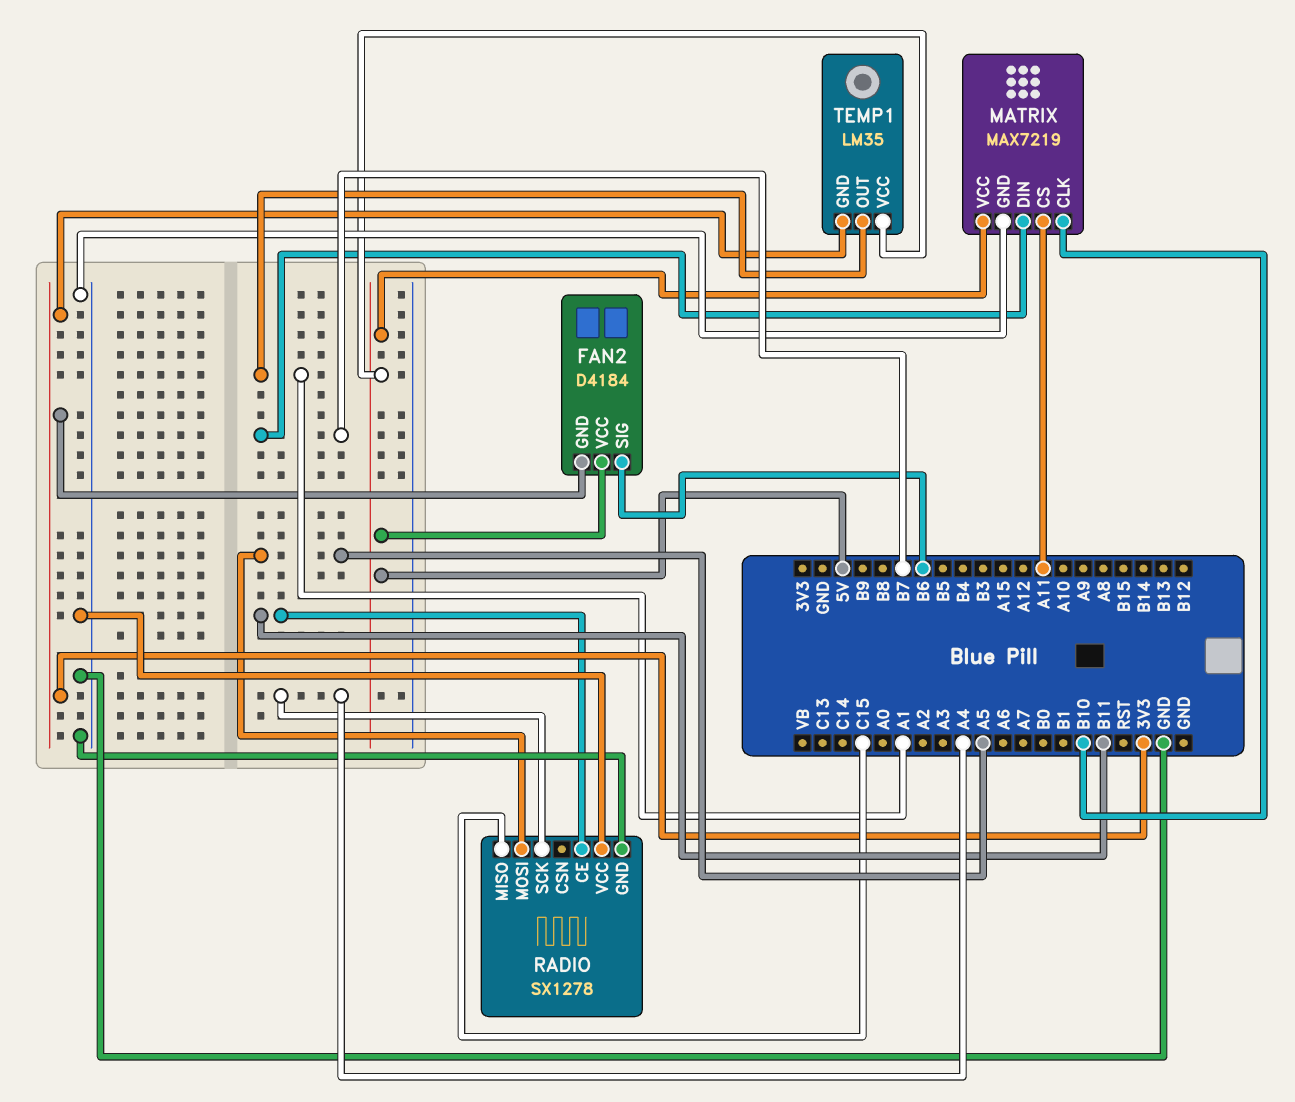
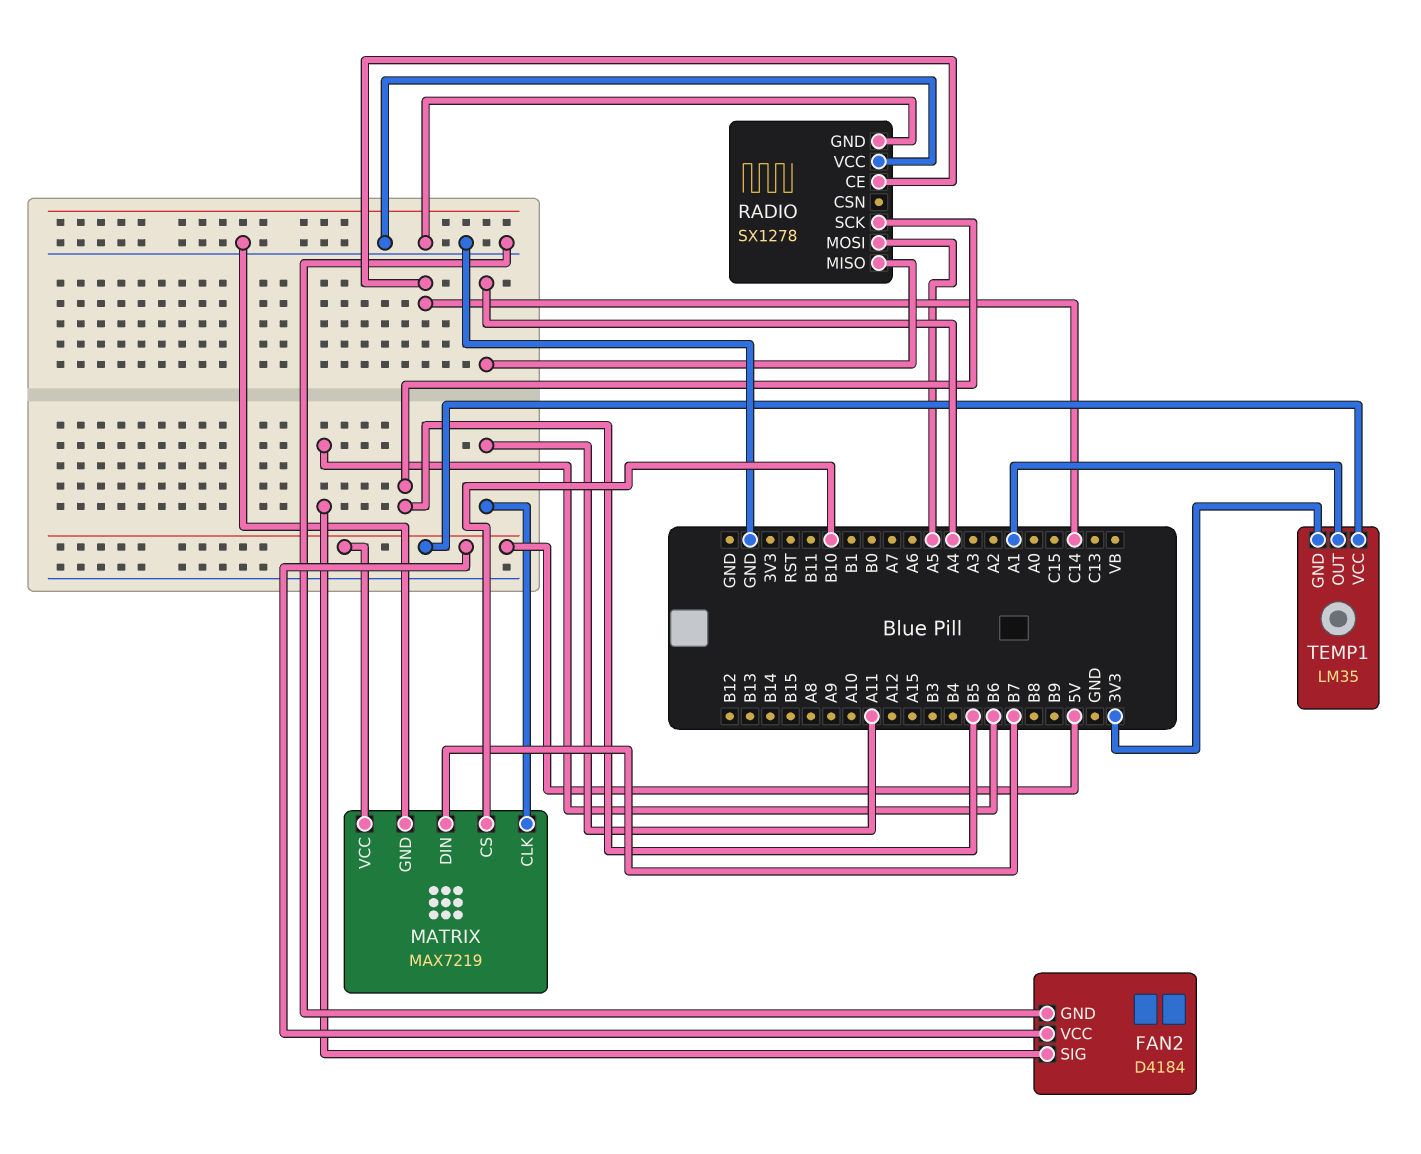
FAN2 pin GND: 3V3 -> GND
MATRIX pin CLK: B10 -> A11
MATRIX pin CS: A11 -> B10
RADIO pin CE: B11 -> C14
RADIO pin MISO: C15 -> A4
RADIO pin SCK: A4 -> B5

